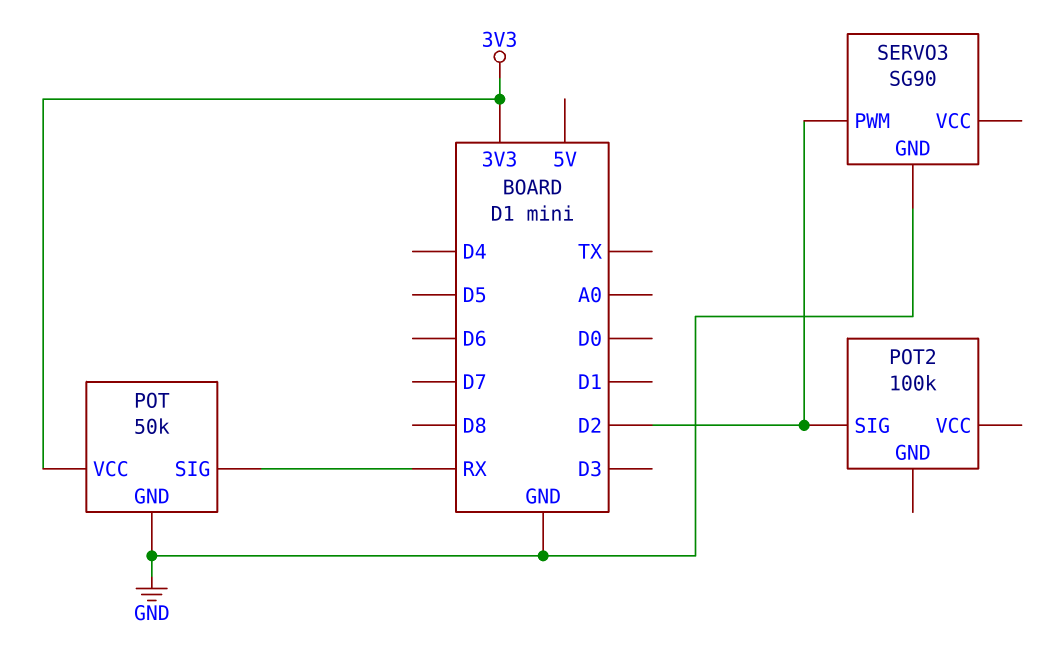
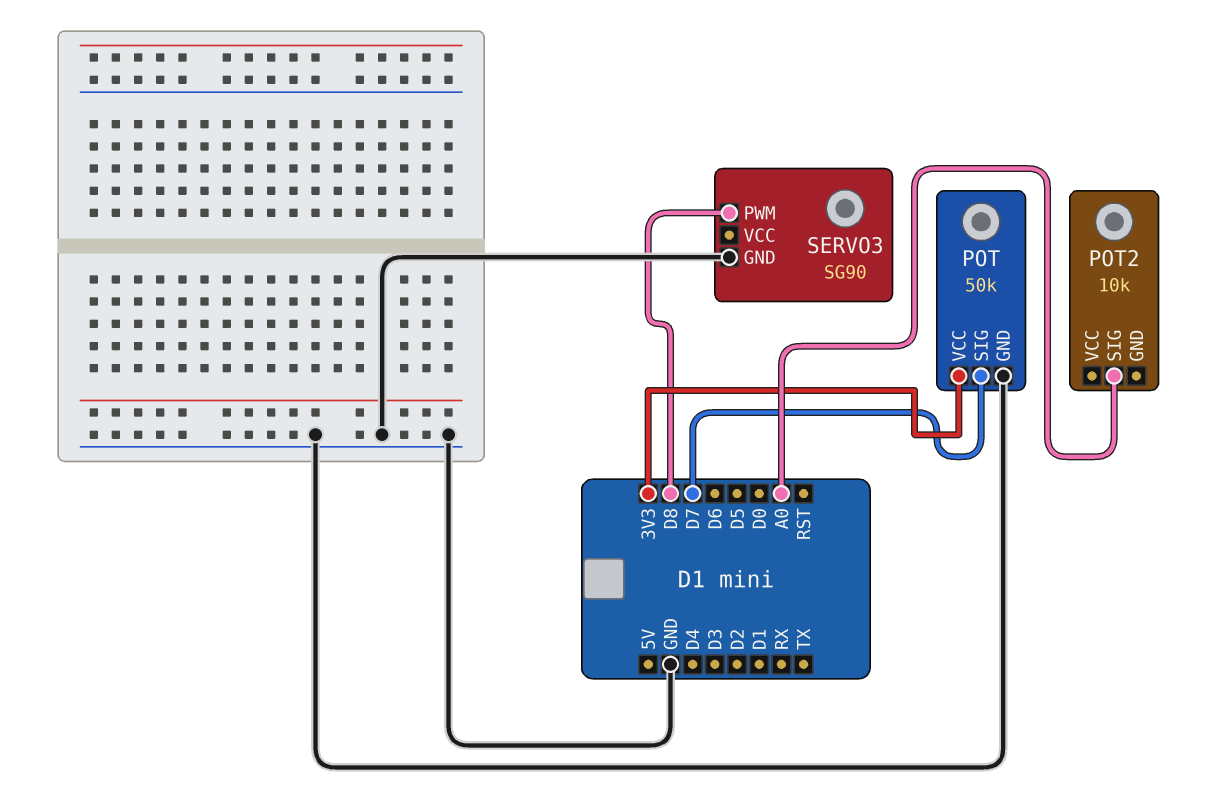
POT pin SIG: RX -> D7
POT2: 100k -> 10k
POT2 pin SIG: D2 -> A0
SERVO3 pin PWM: D2 -> D8

